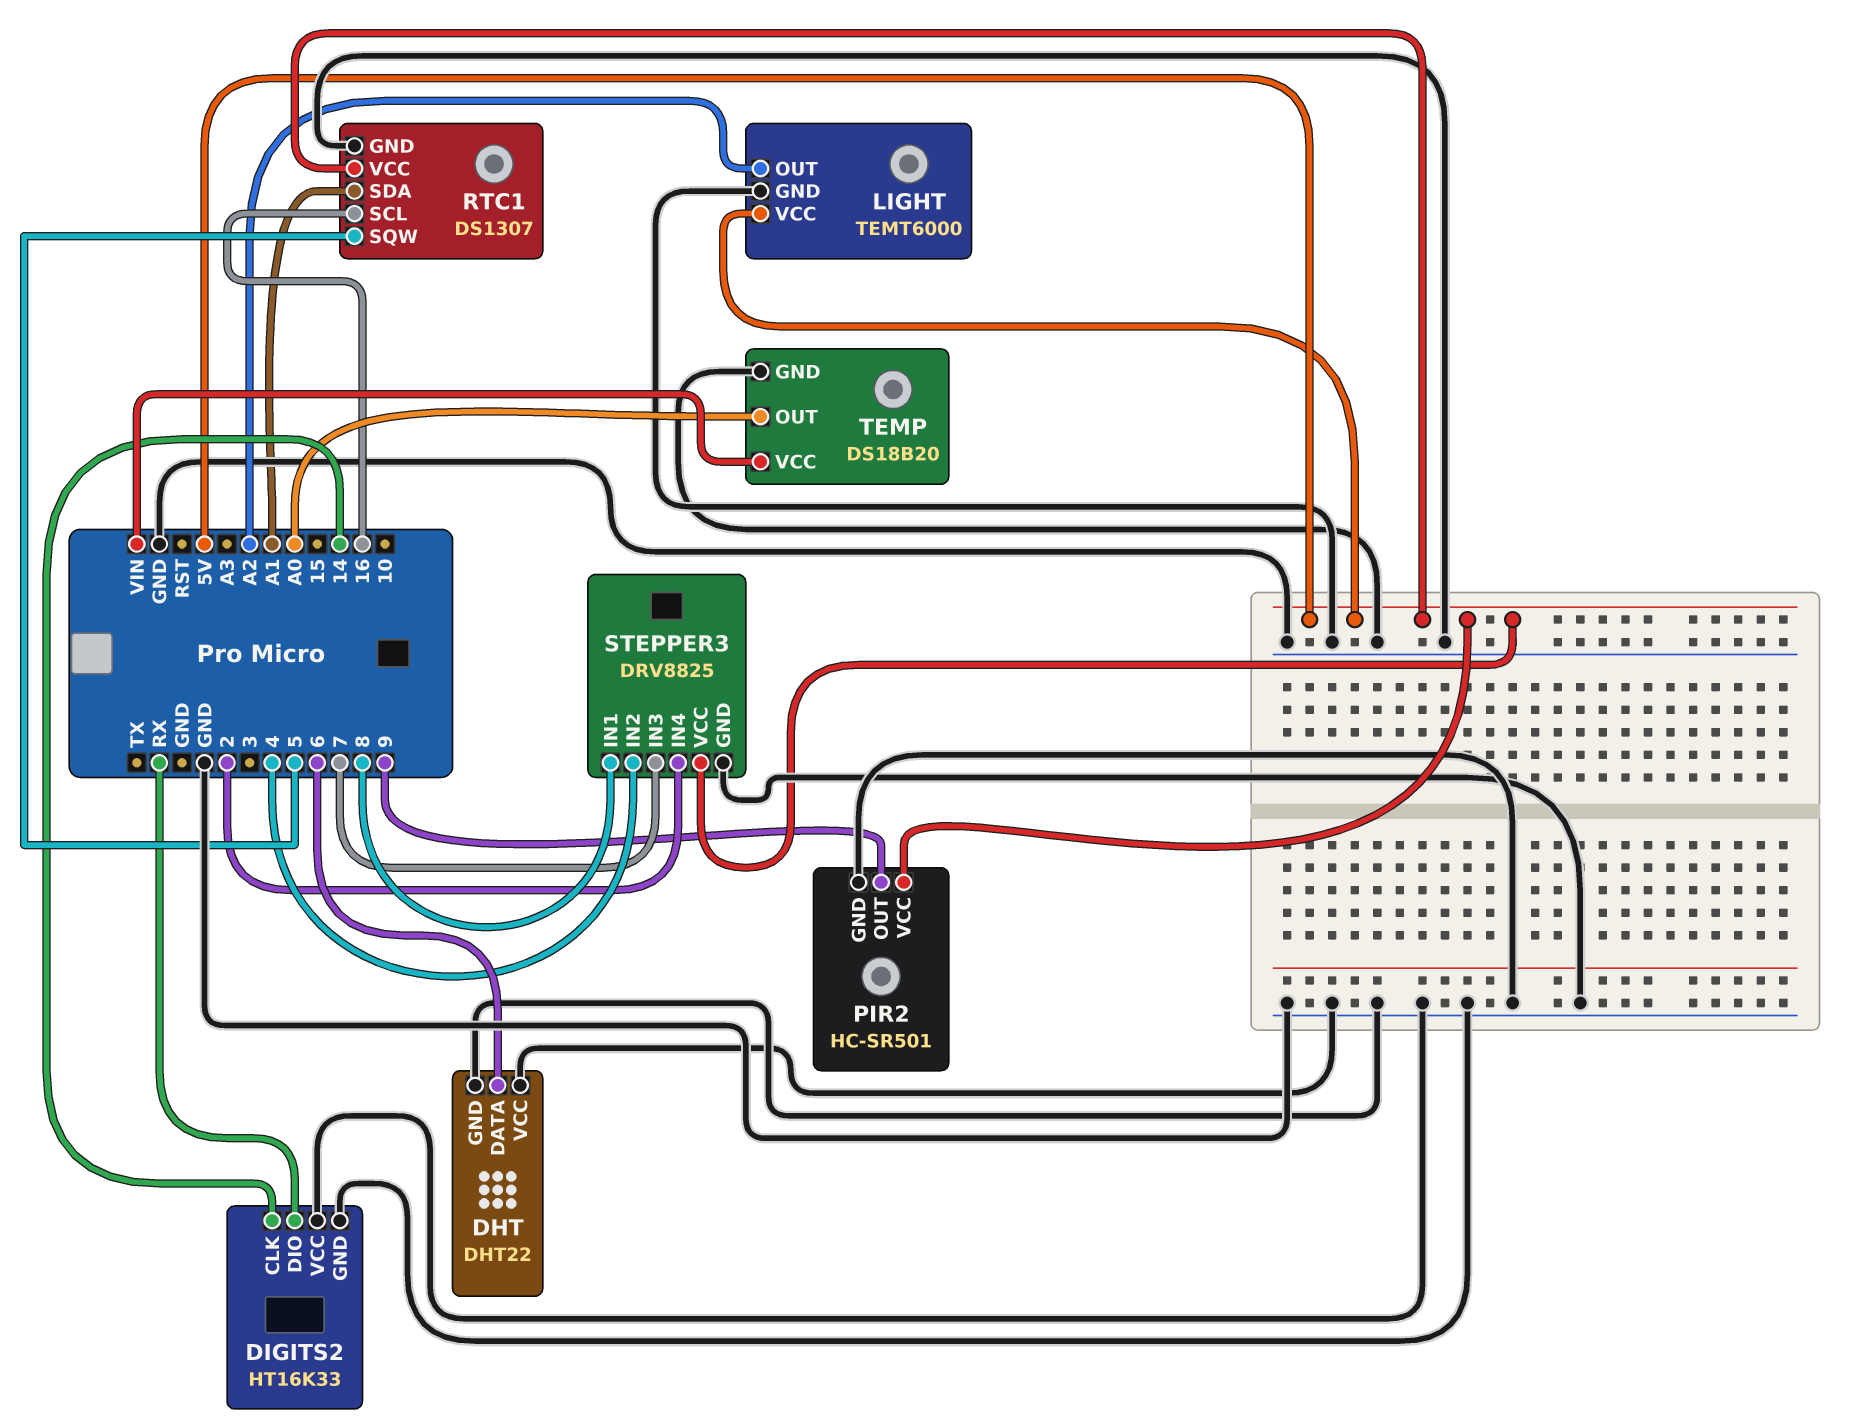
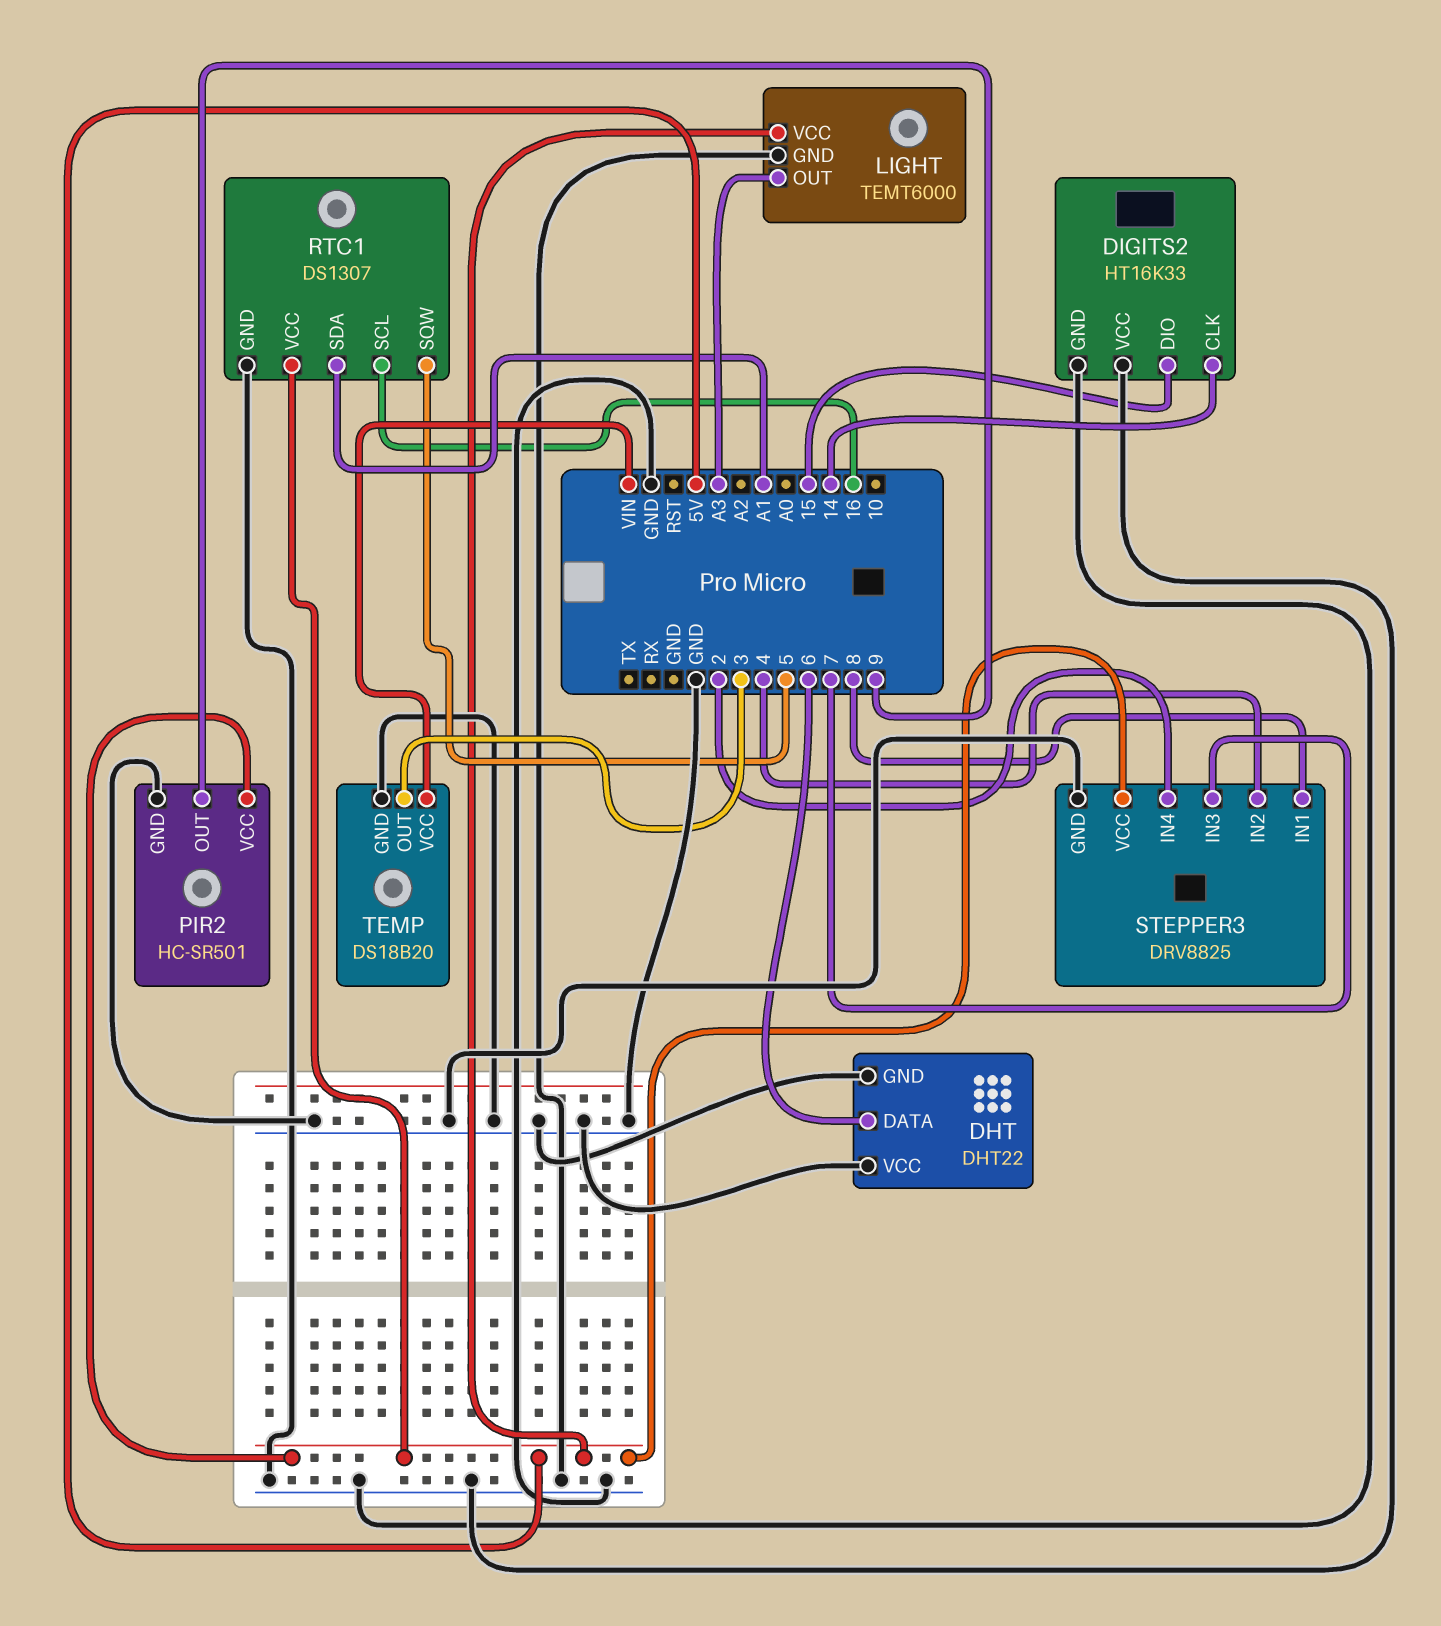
DIGITS2 pin DIO: RX -> 15
LIGHT pin OUT: A2 -> A3
TEMP pin OUT: A0 -> 3

